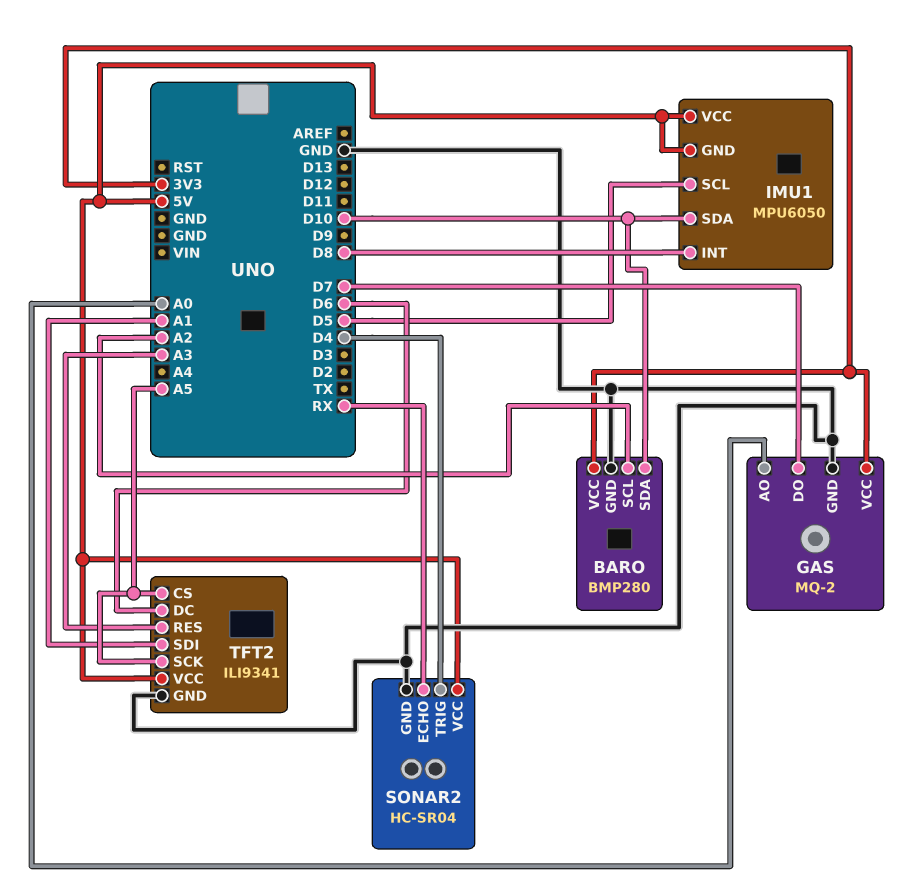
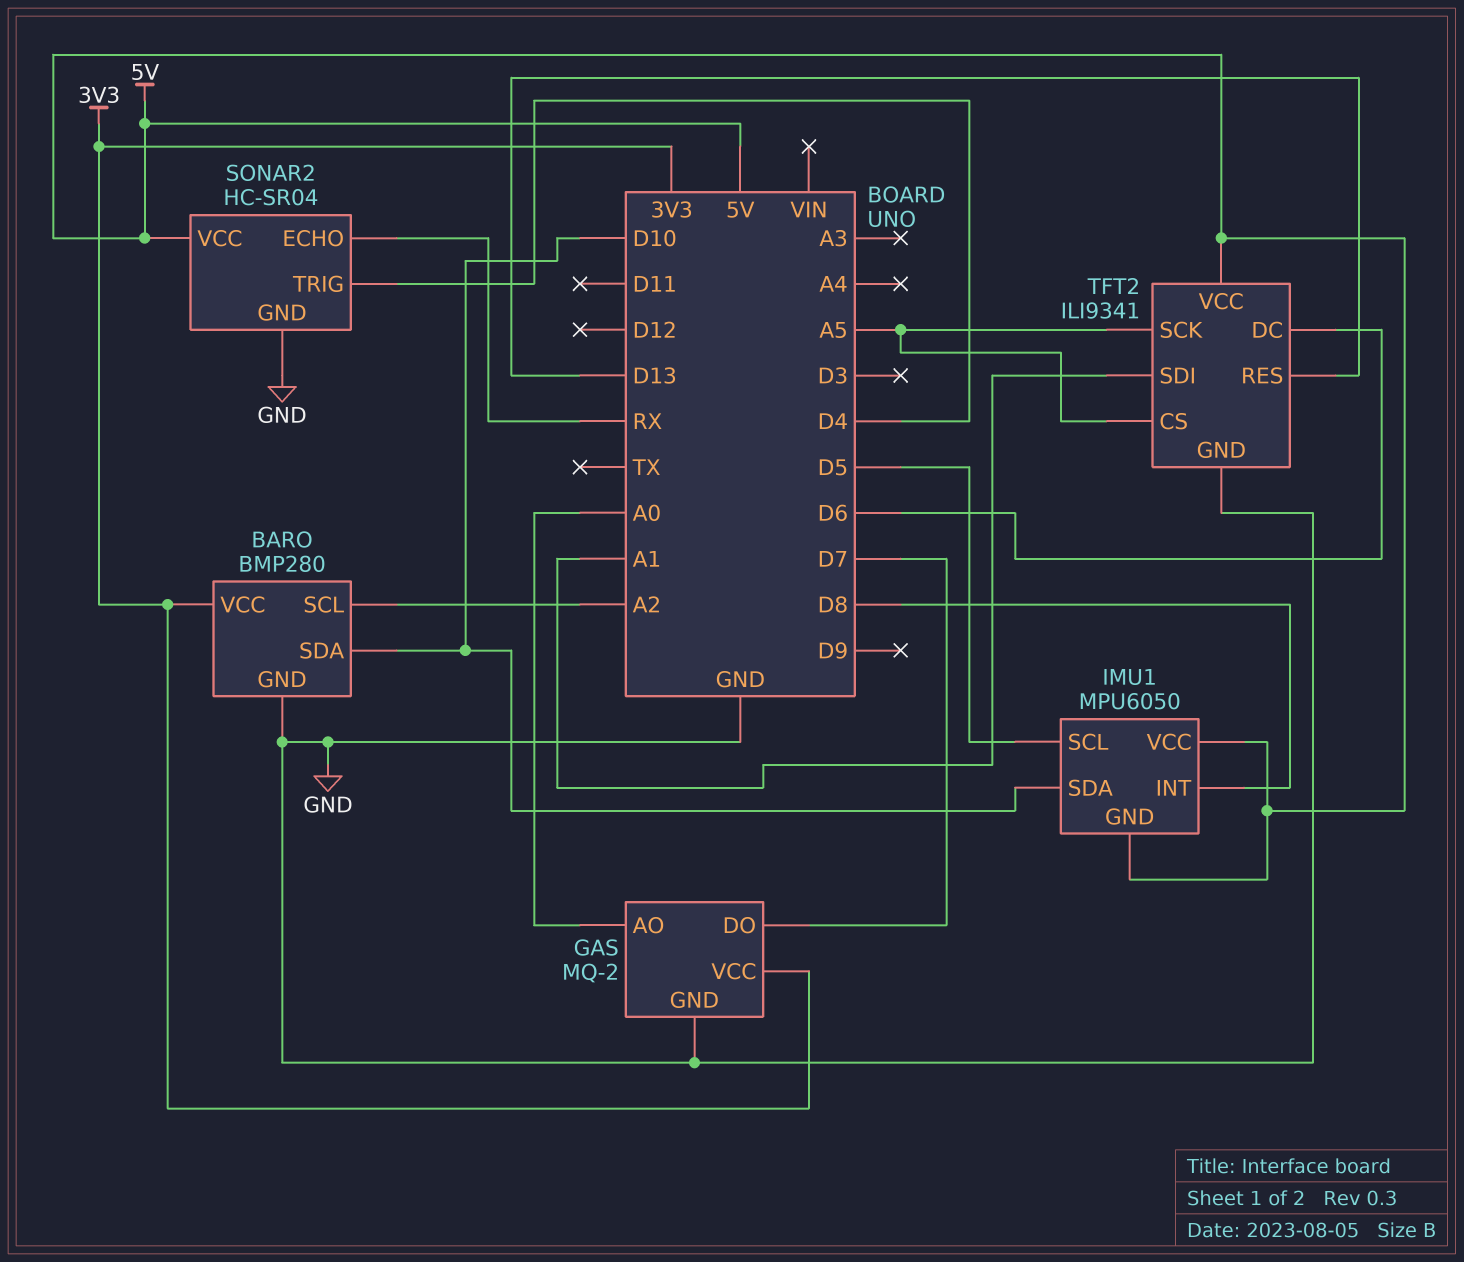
TFT2 pin RES: A3 -> D13

